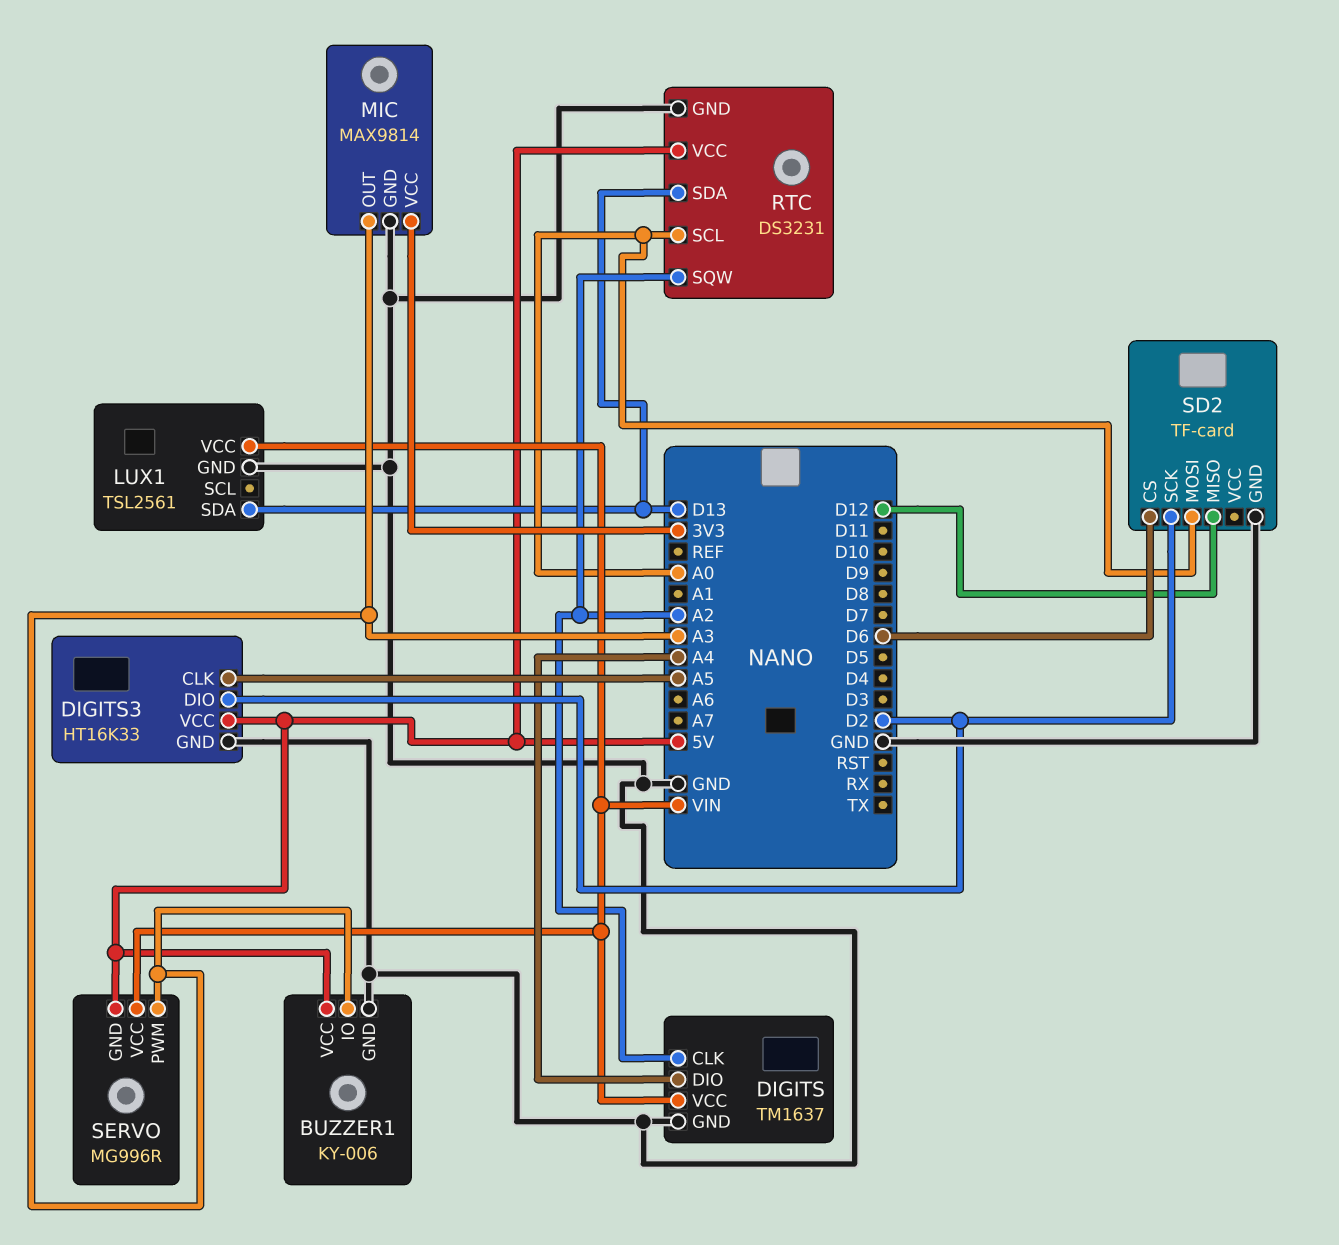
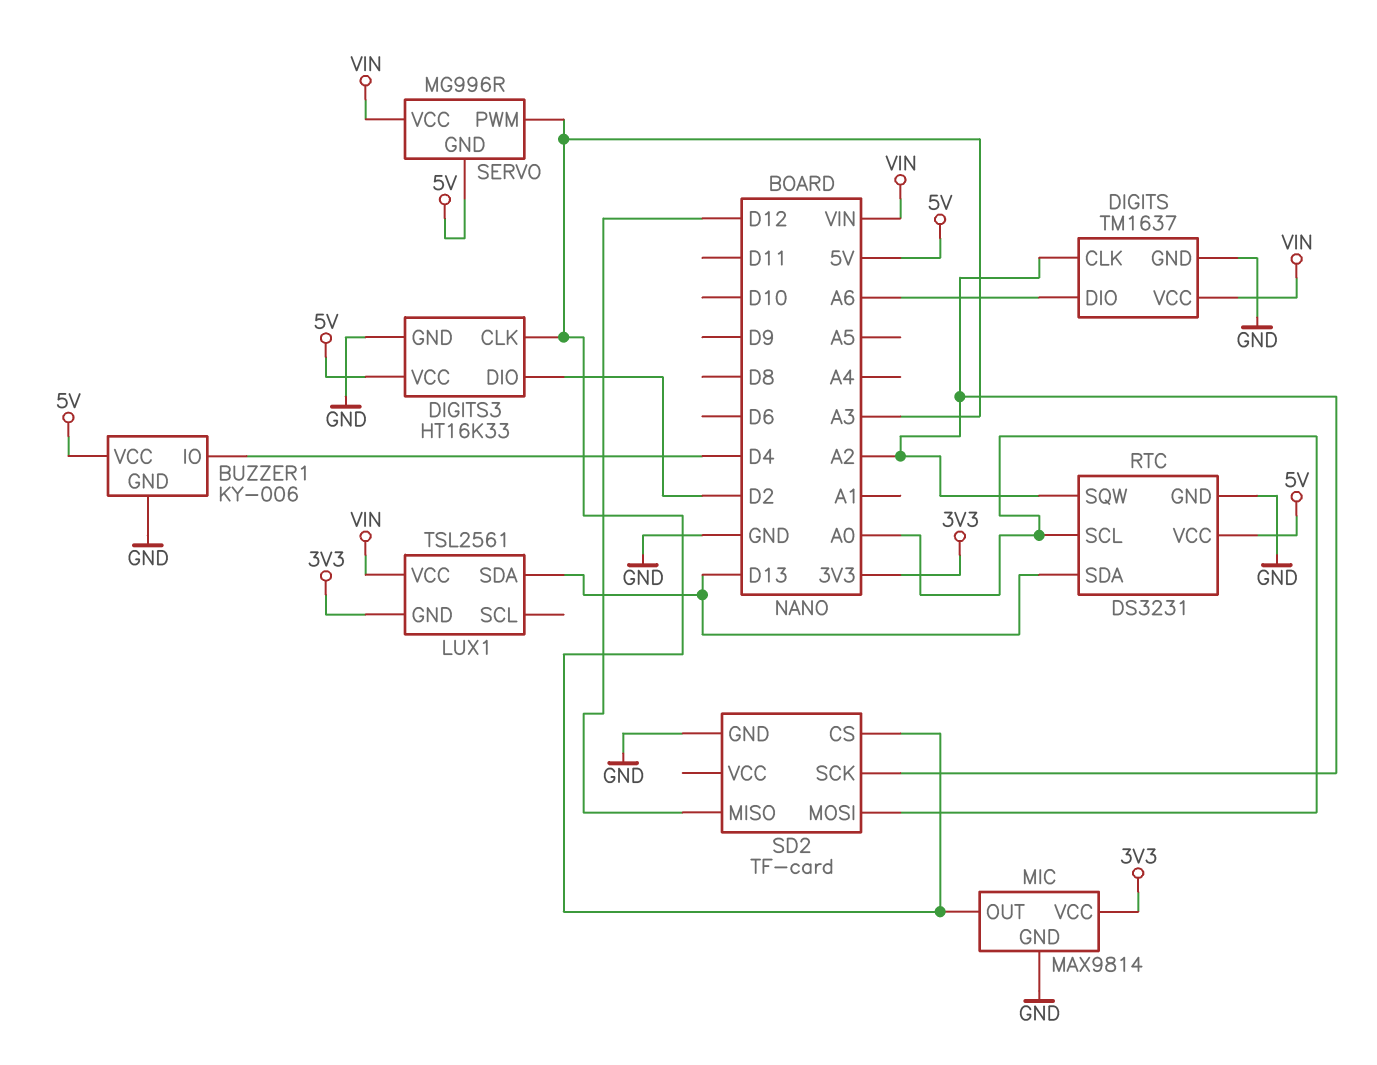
BUZZER1 pin IO: A3 -> D4
DIGITS pin DIO: A4 -> A6
DIGITS3 pin CLK: A5 -> A3
LUX1 pin GND: GND -> 3V3
SD2 pin CS: D6 -> A3
SD2 pin SCK: D2 -> A2

